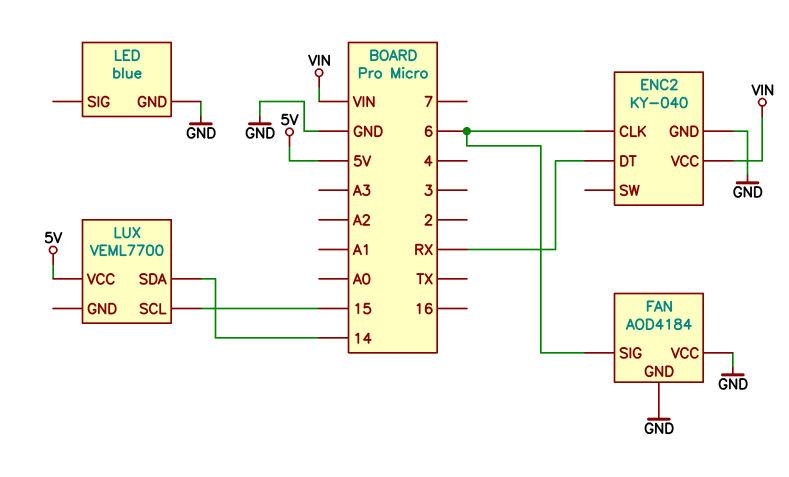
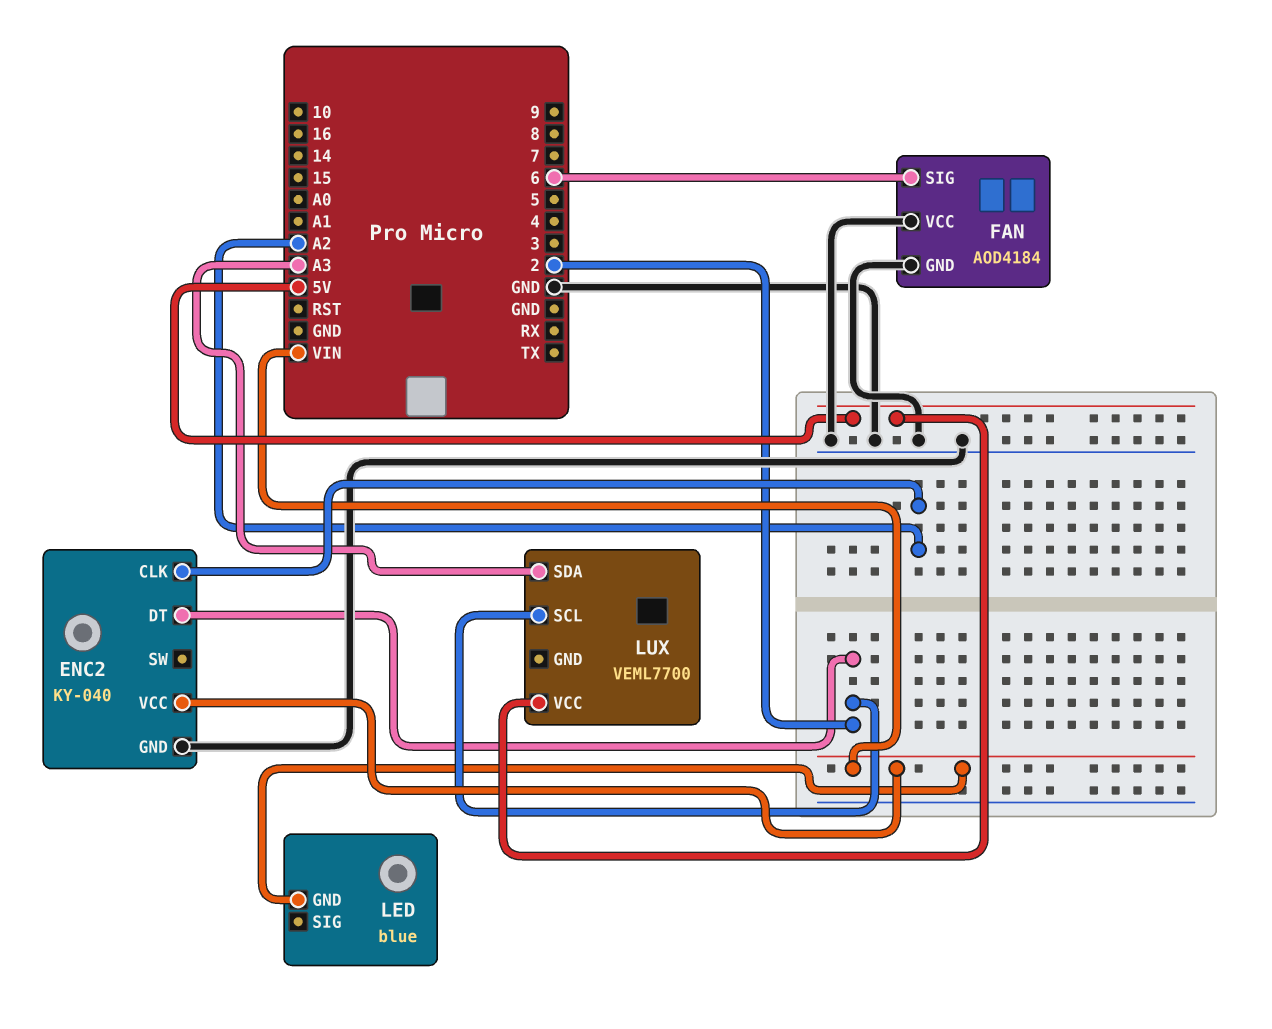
ENC2 pin CLK: 6 -> A2
ENC2 pin DT: RX -> 2
LED pin GND: GND -> VIN
LUX pin SCL: 15 -> 2
LUX pin SDA: 14 -> A3

